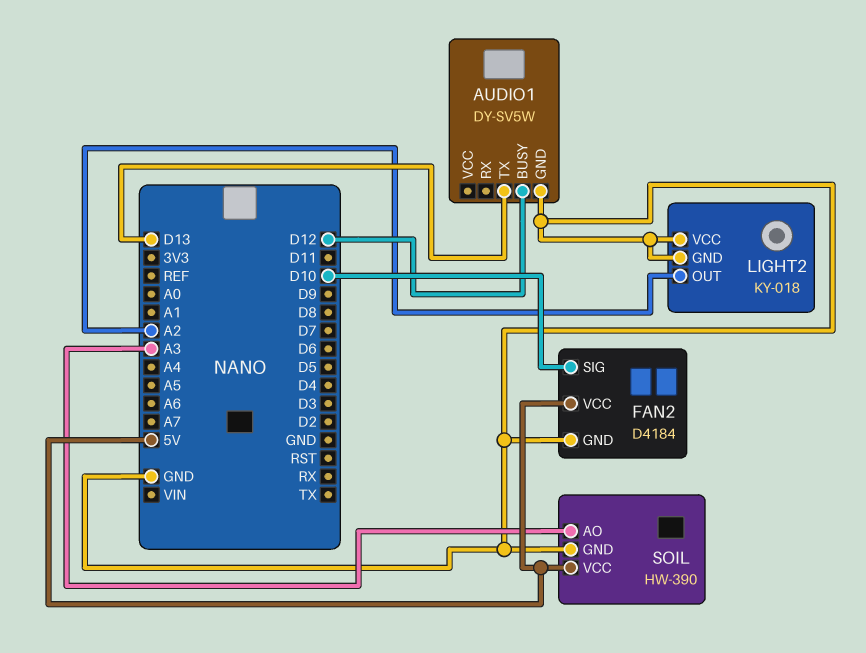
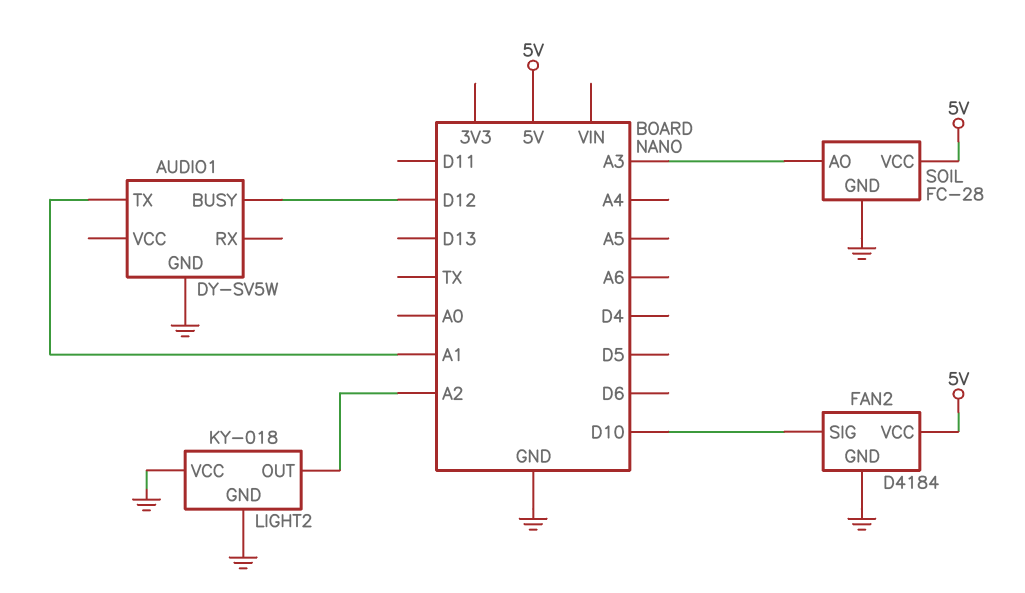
AUDIO1 pin TX: D13 -> A1
SOIL: HW-390 -> FC-28

